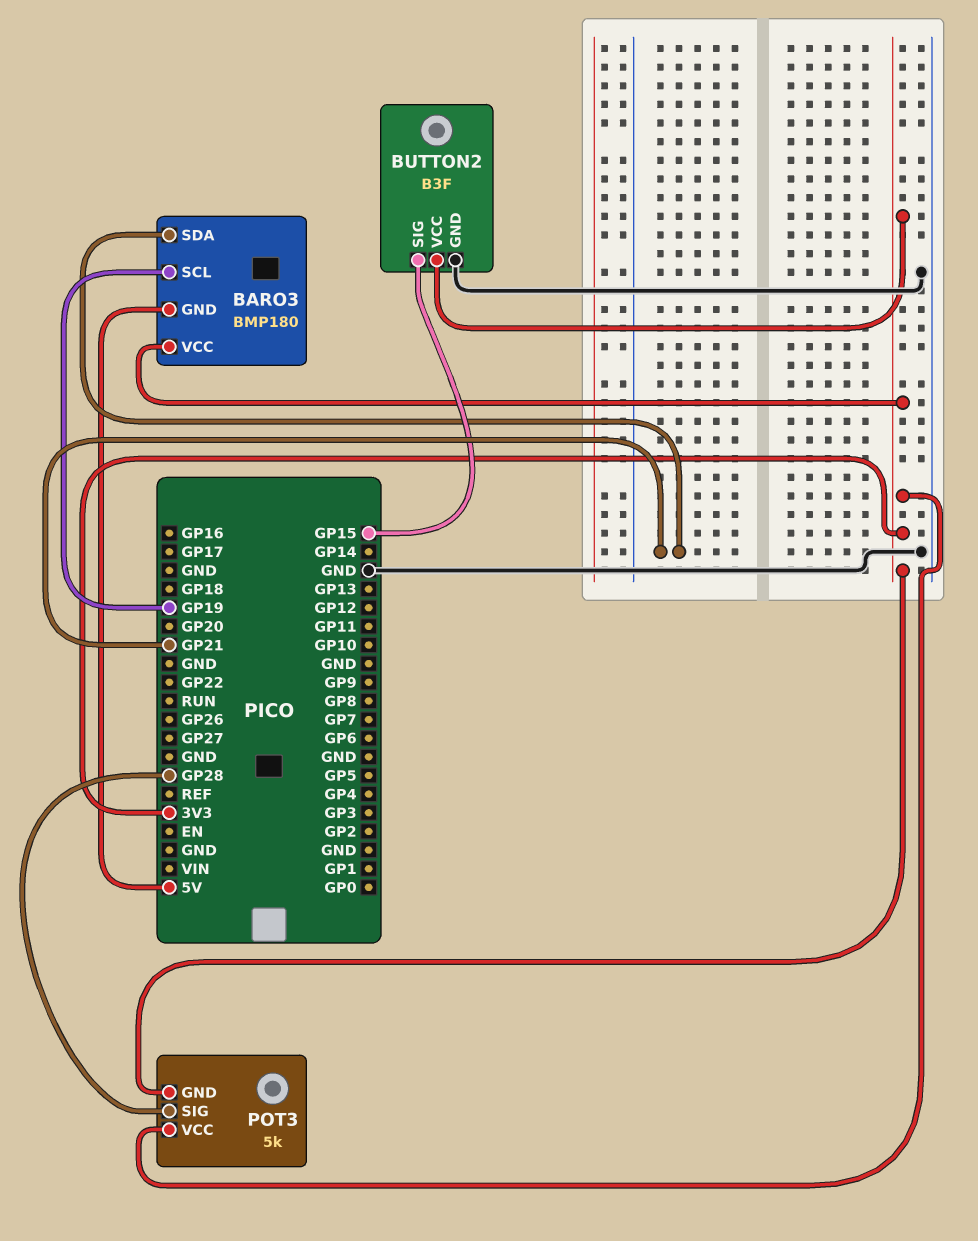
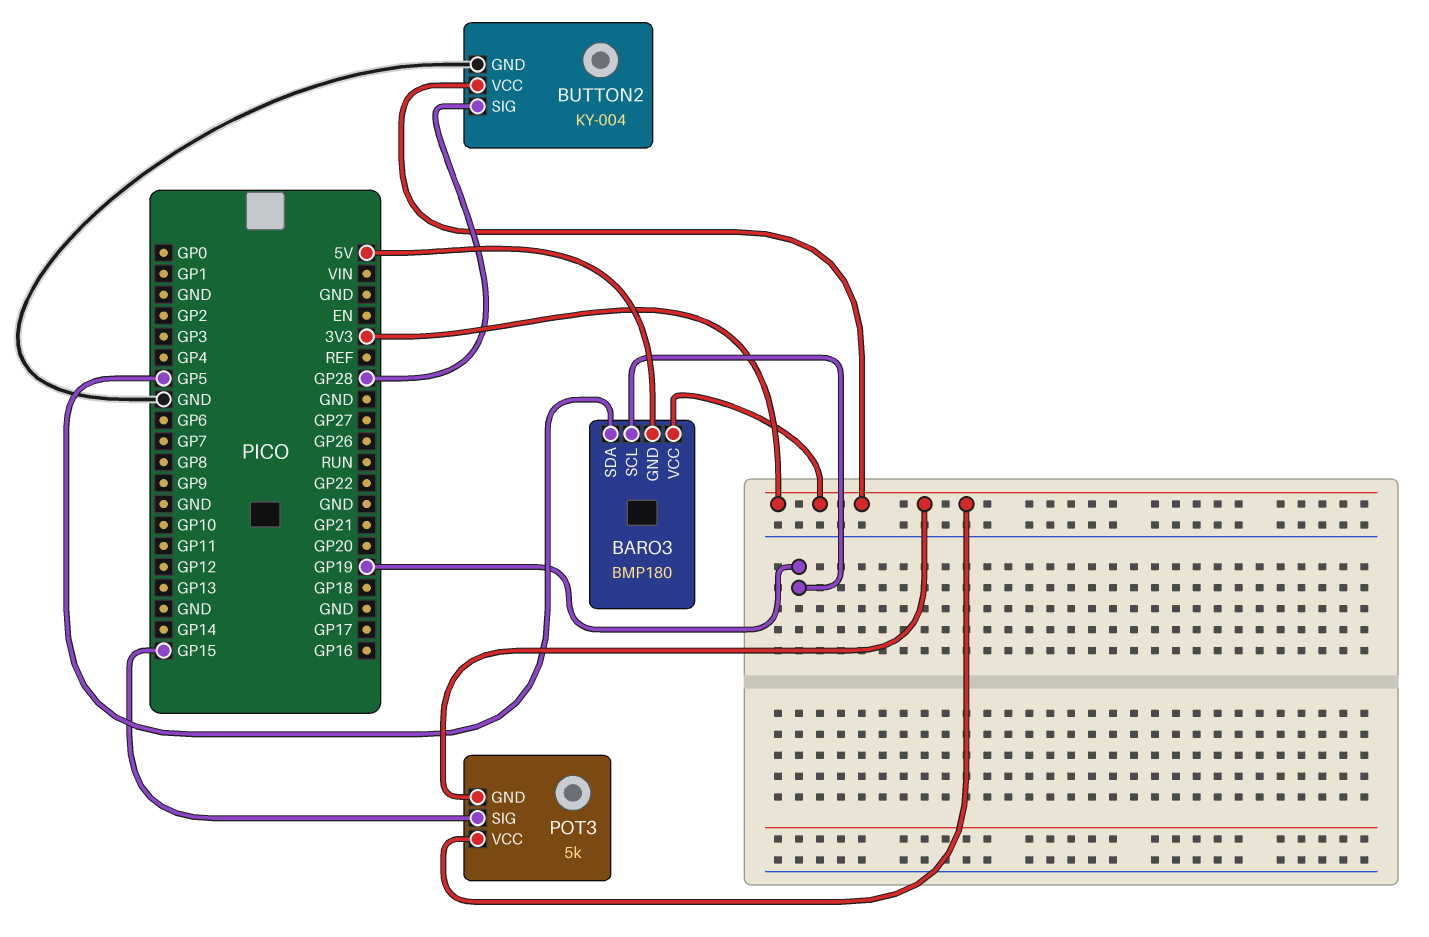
BARO3 pin SDA: GP21 -> GP5
BUTTON2: B3F -> KY-004
BUTTON2 pin SIG: GP15 -> GP28
POT3 pin SIG: GP28 -> GP15

